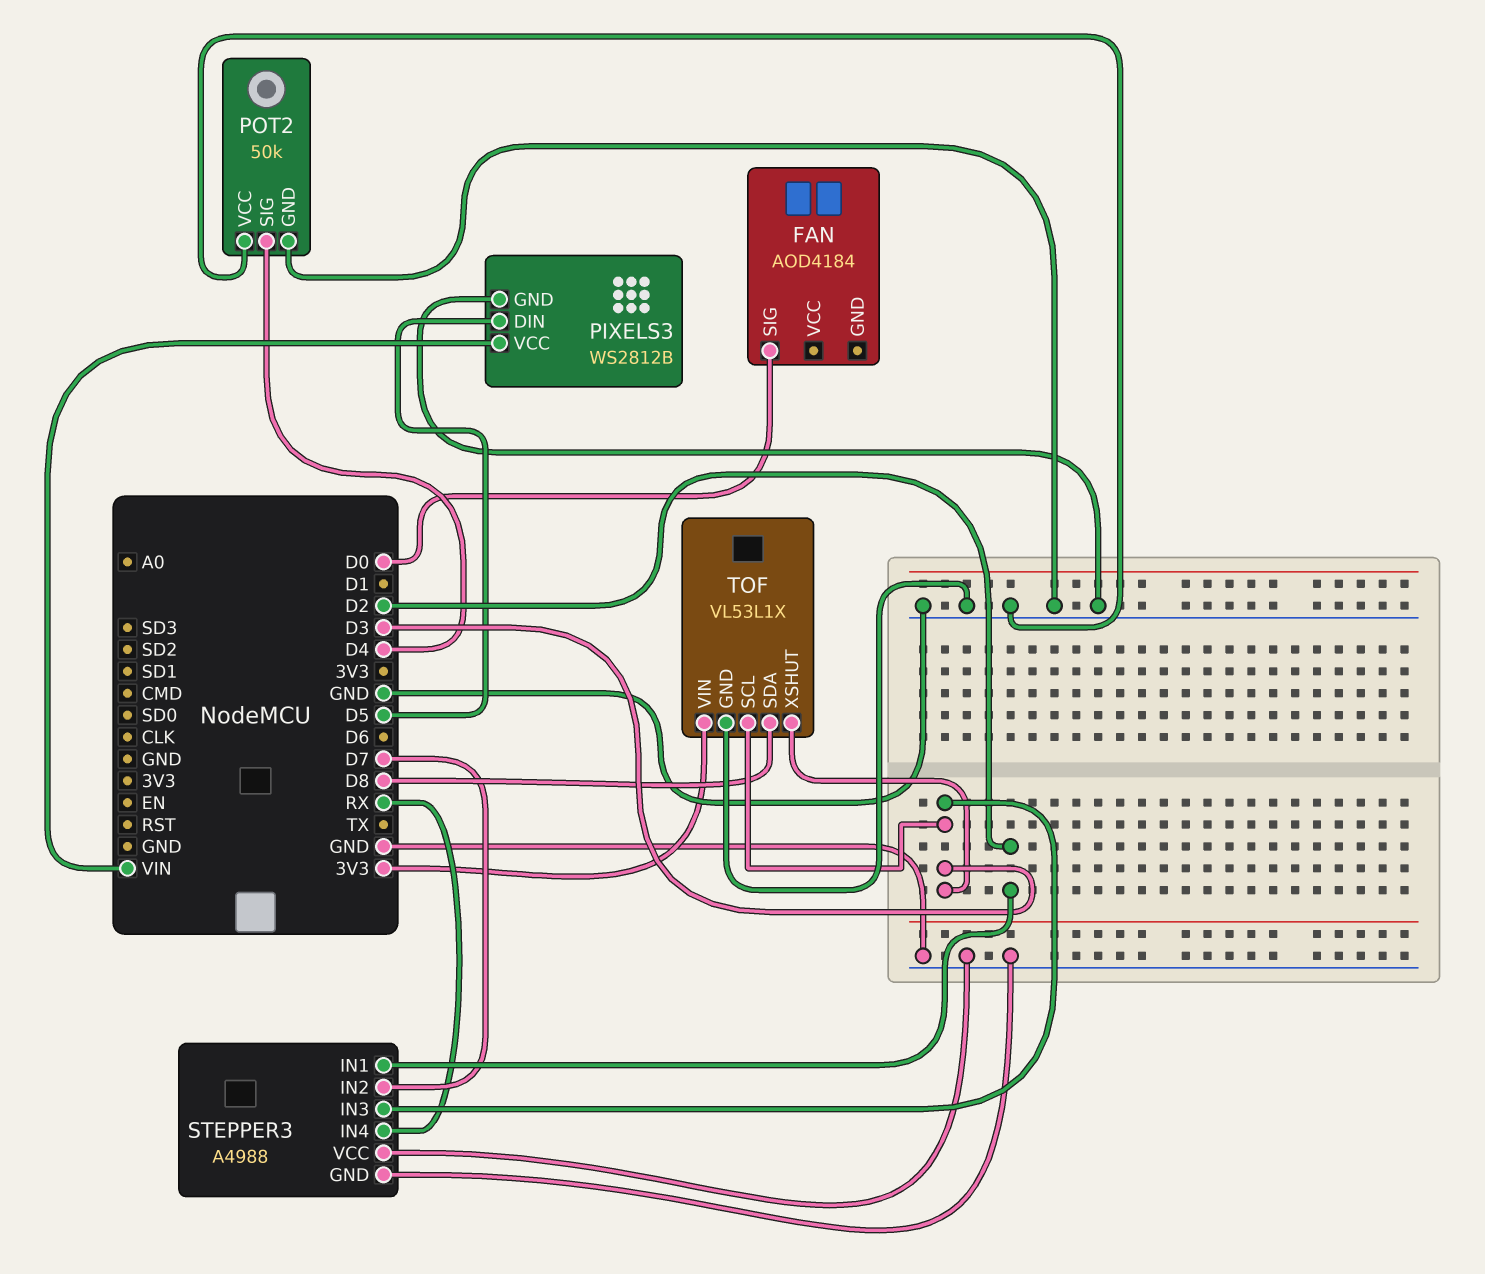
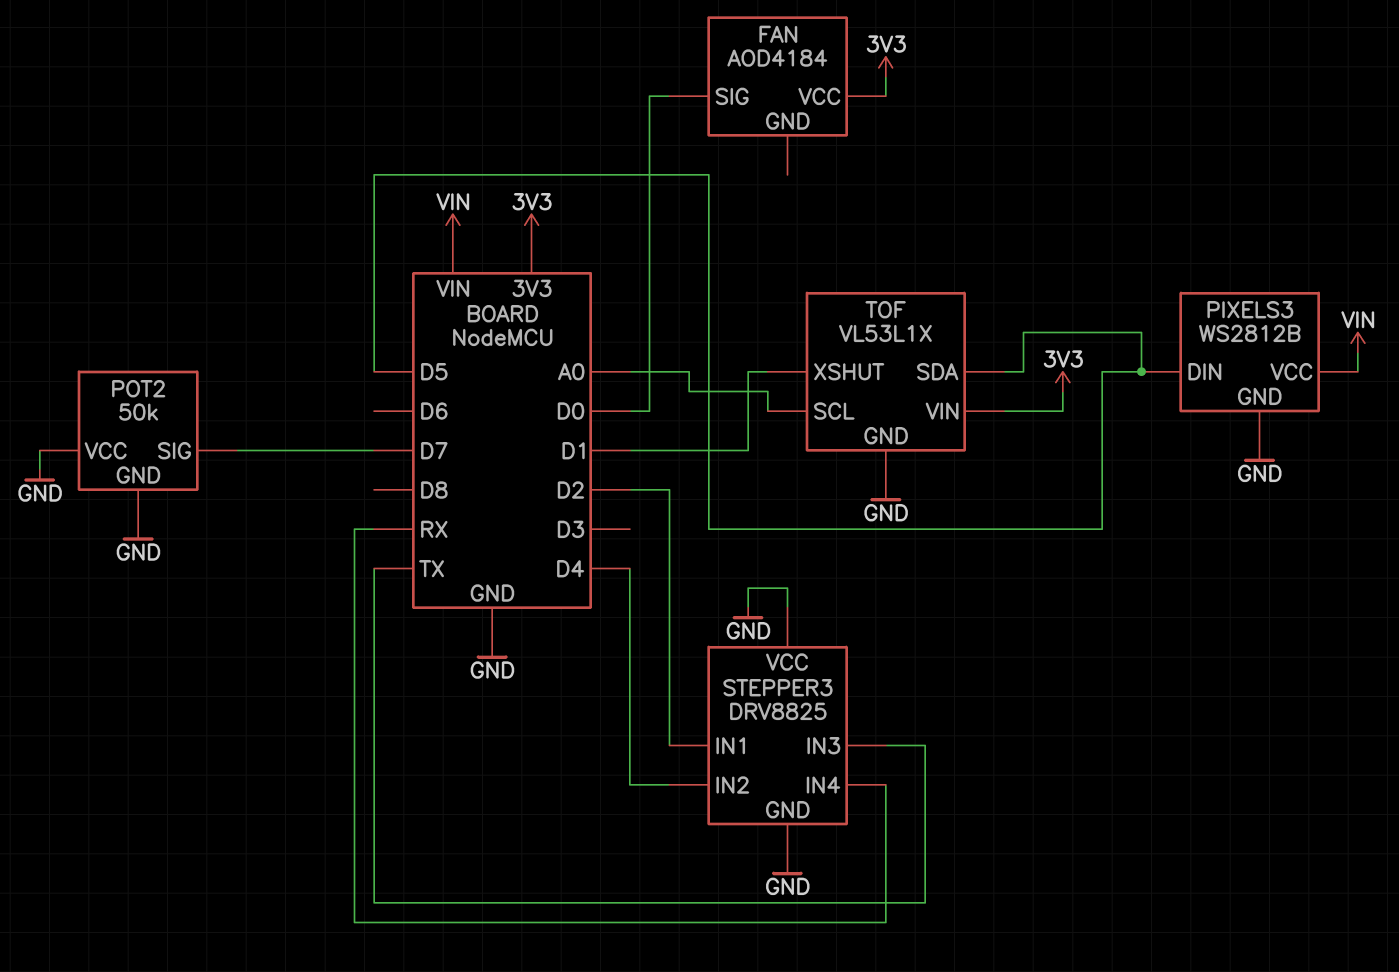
FAN pin VCC: none -> 3V3
POT2 pin SIG: D4 -> D7
STEPPER3: A4988 -> DRV8825
STEPPER3 pin IN2: D7 -> D4
STEPPER3 pin IN3: D3 -> TX
TOF pin SCL: D3 -> A0
TOF pin SDA: D8 -> D5
TOF pin XSHUT: D3 -> D1

